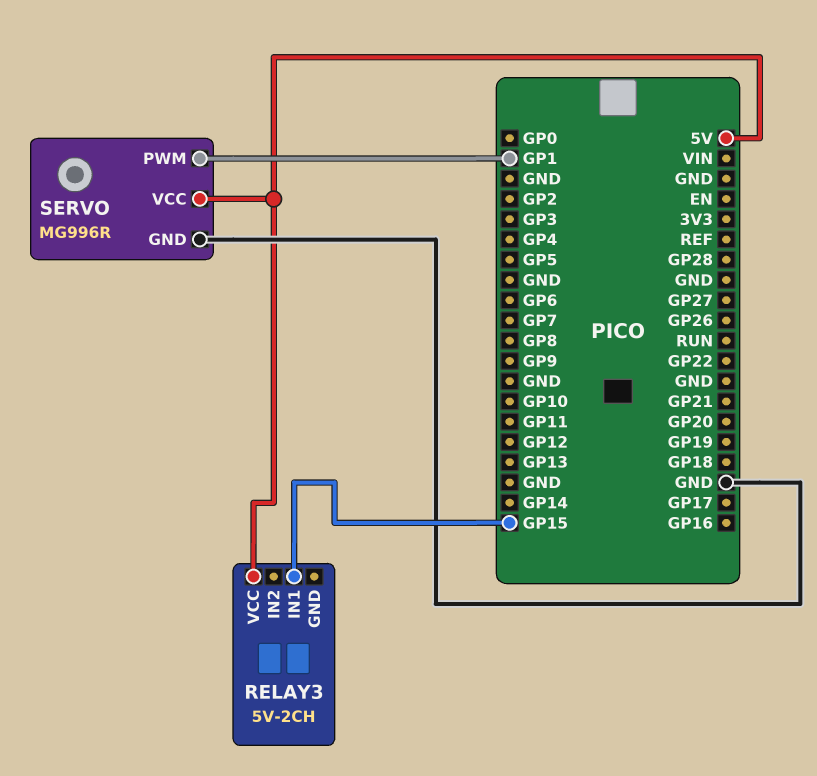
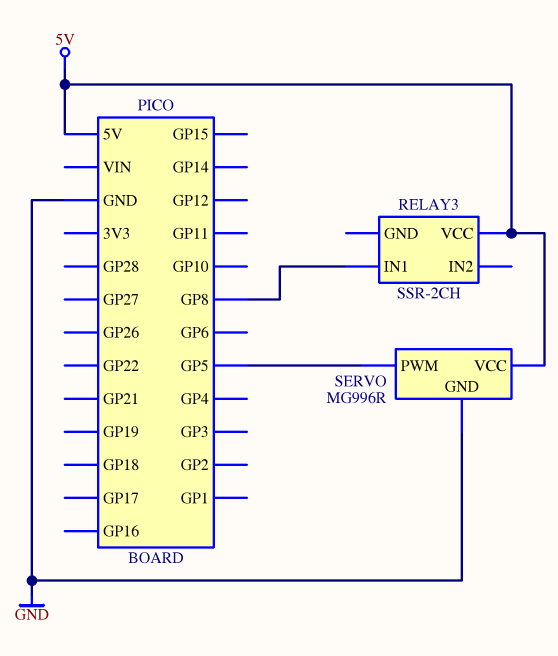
RELAY3: 5V-2CH -> SSR-2CH
RELAY3 pin IN1: GP15 -> GP8
SERVO pin PWM: GP1 -> GP5

